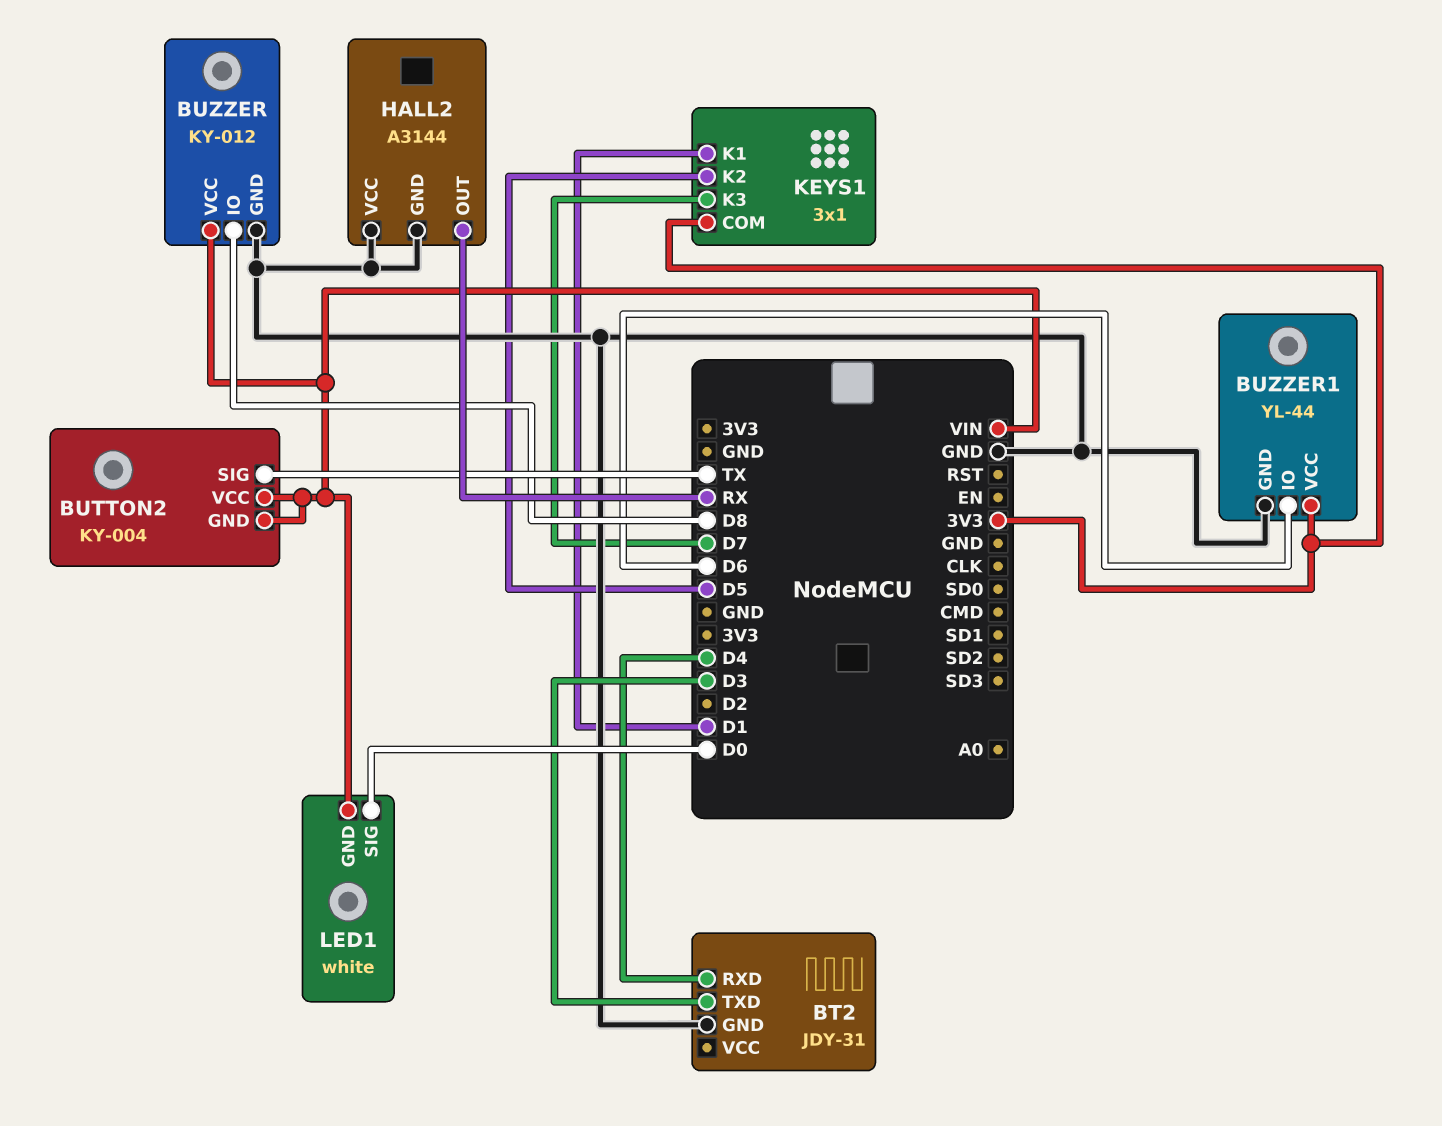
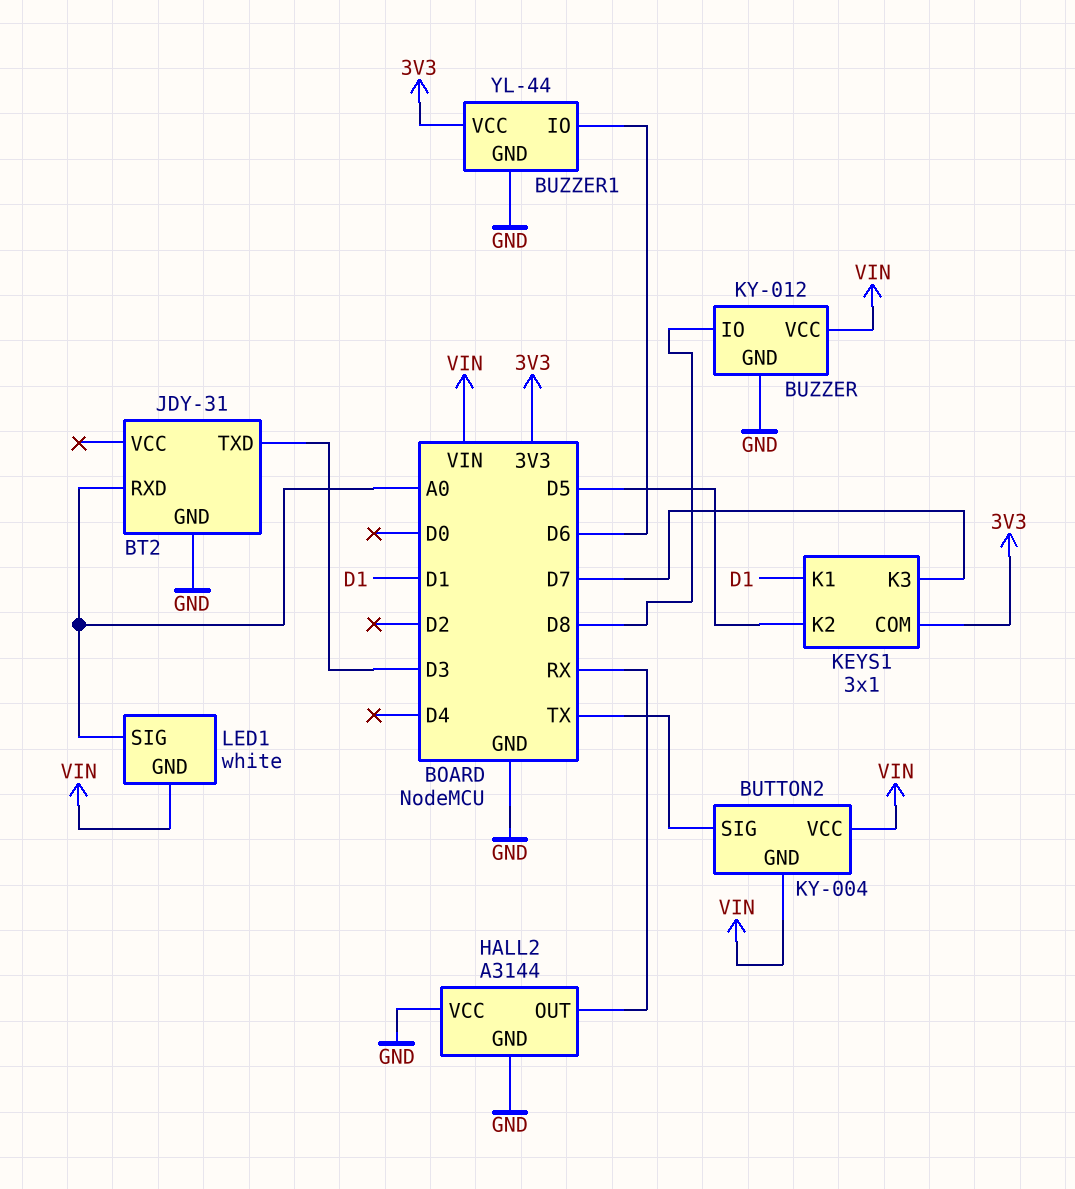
BT2 pin RXD: D4 -> A0
LED1 pin SIG: D0 -> A0

